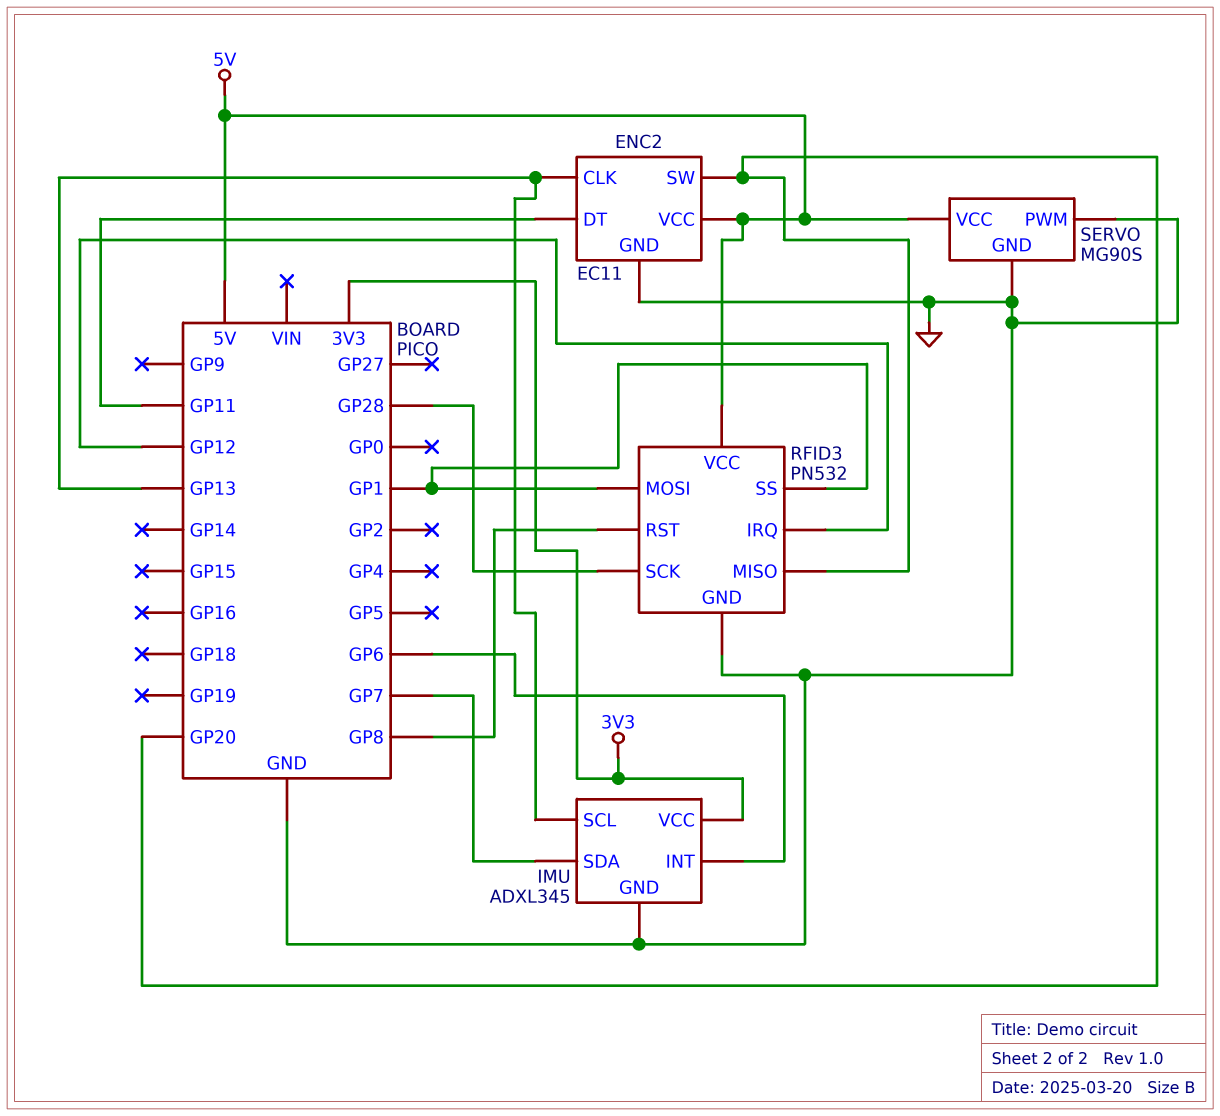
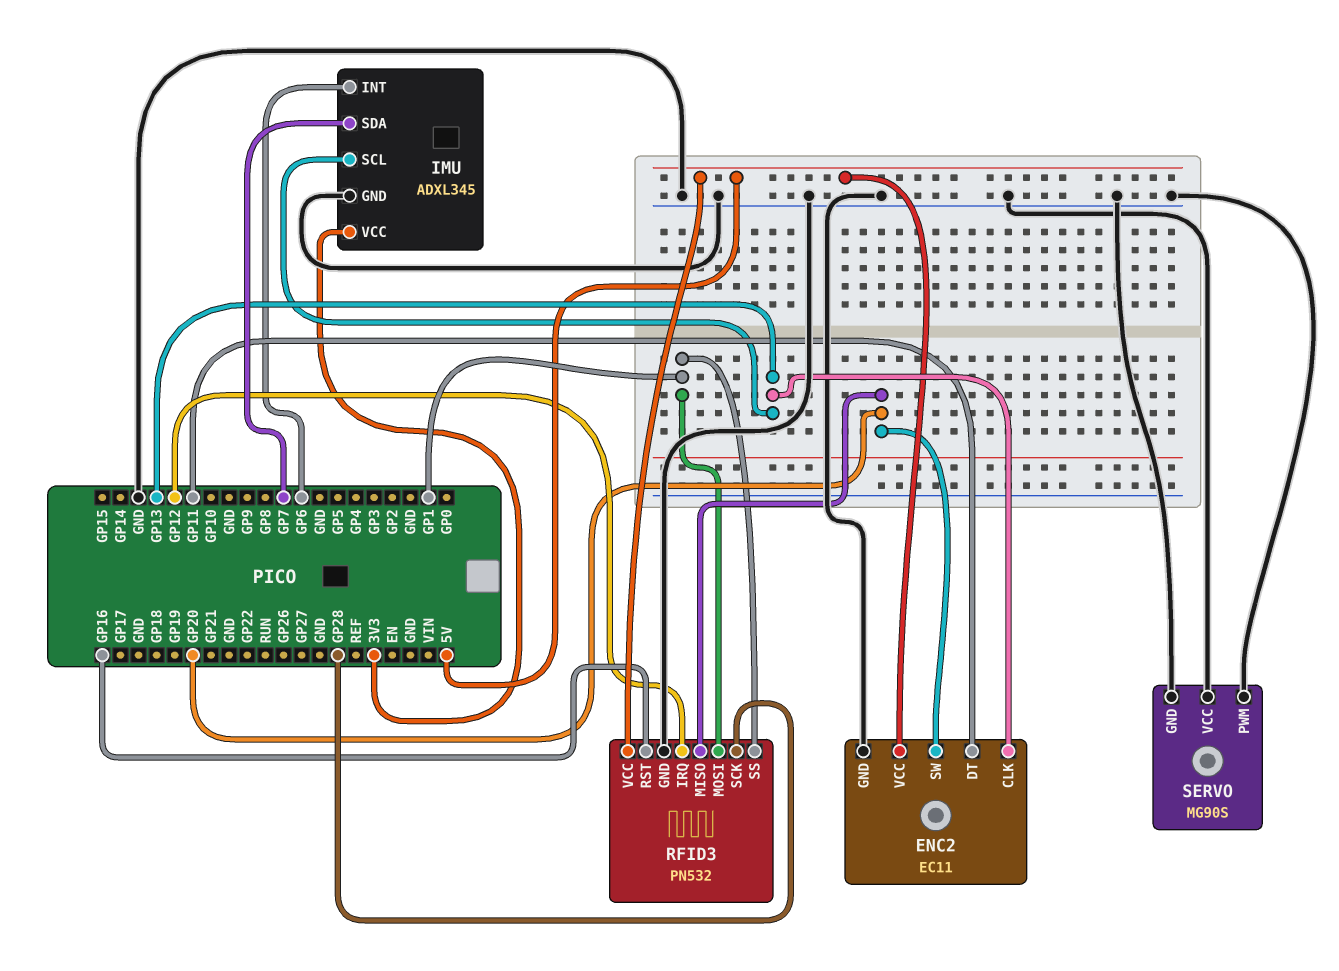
RFID3 pin RST: GP8 -> GP16
SERVO pin VCC: 5V -> GND

